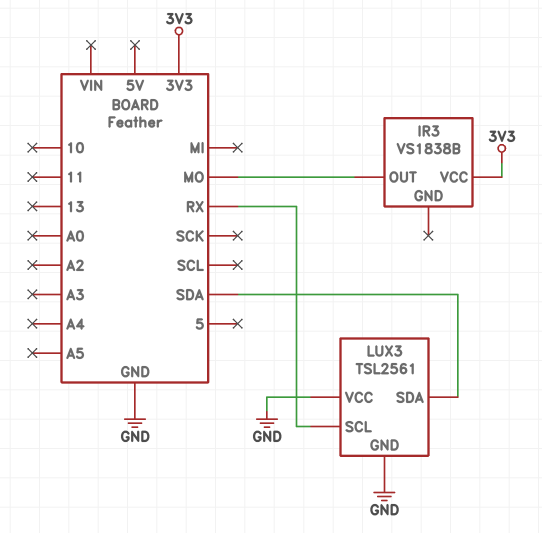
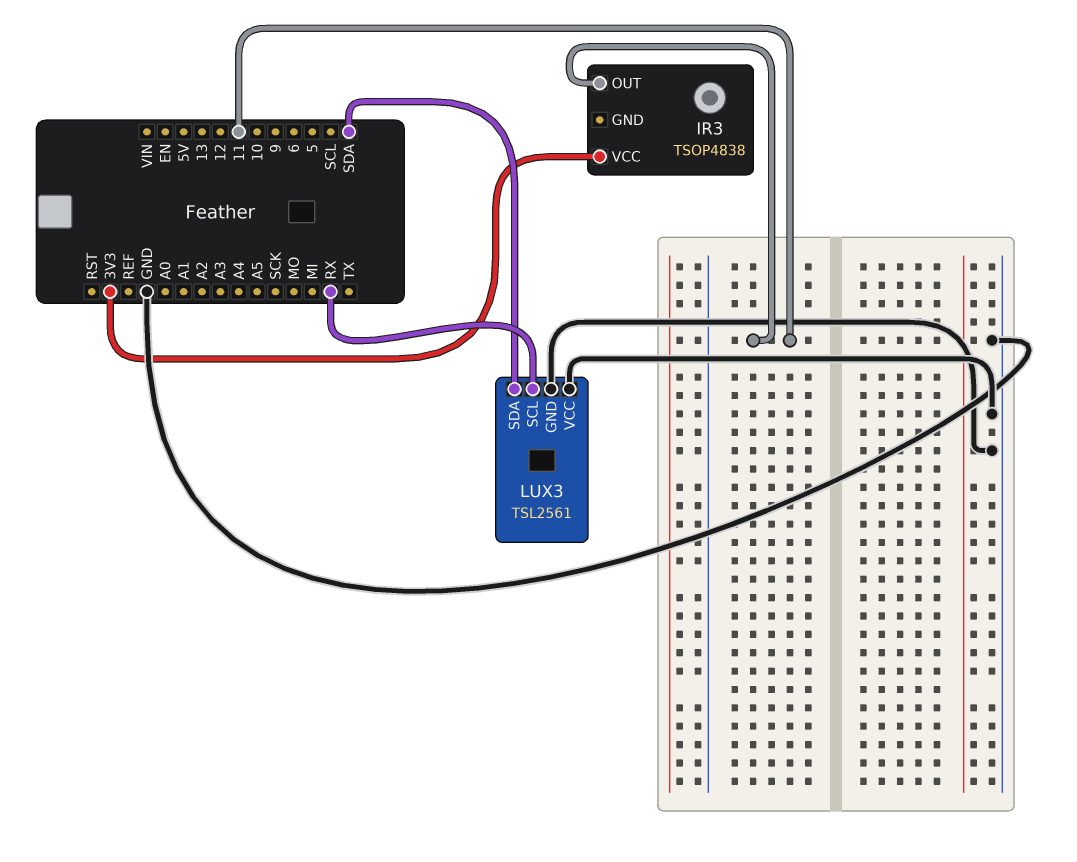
IR3: VS1838B -> TSOP4838
IR3 pin OUT: MO -> 11

